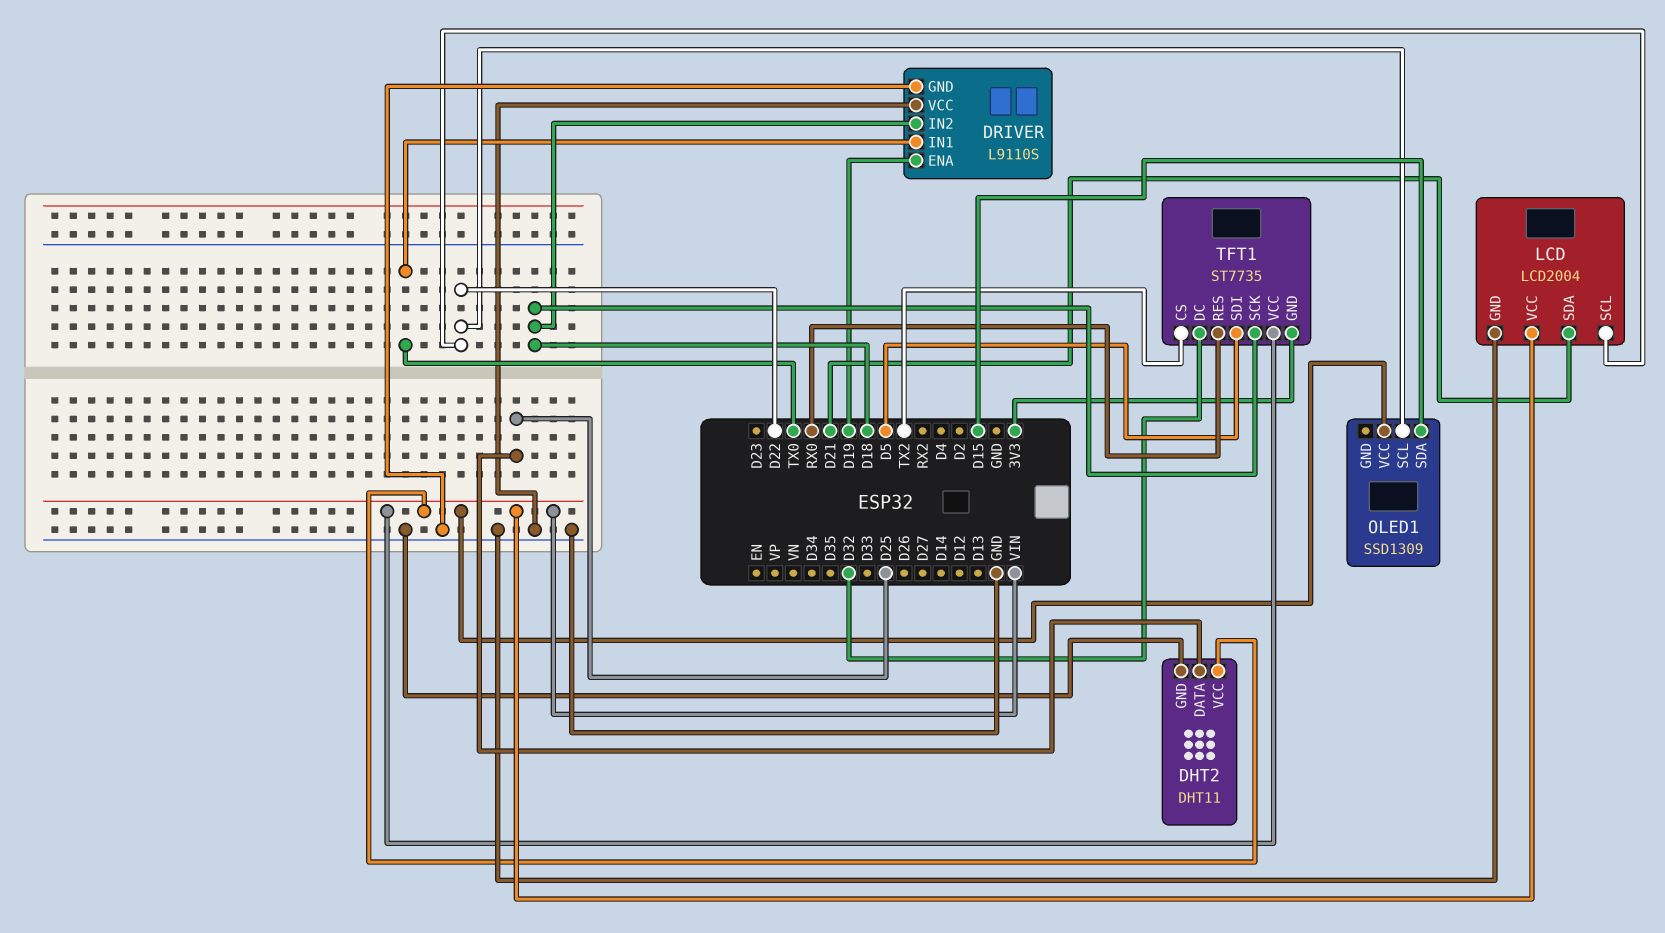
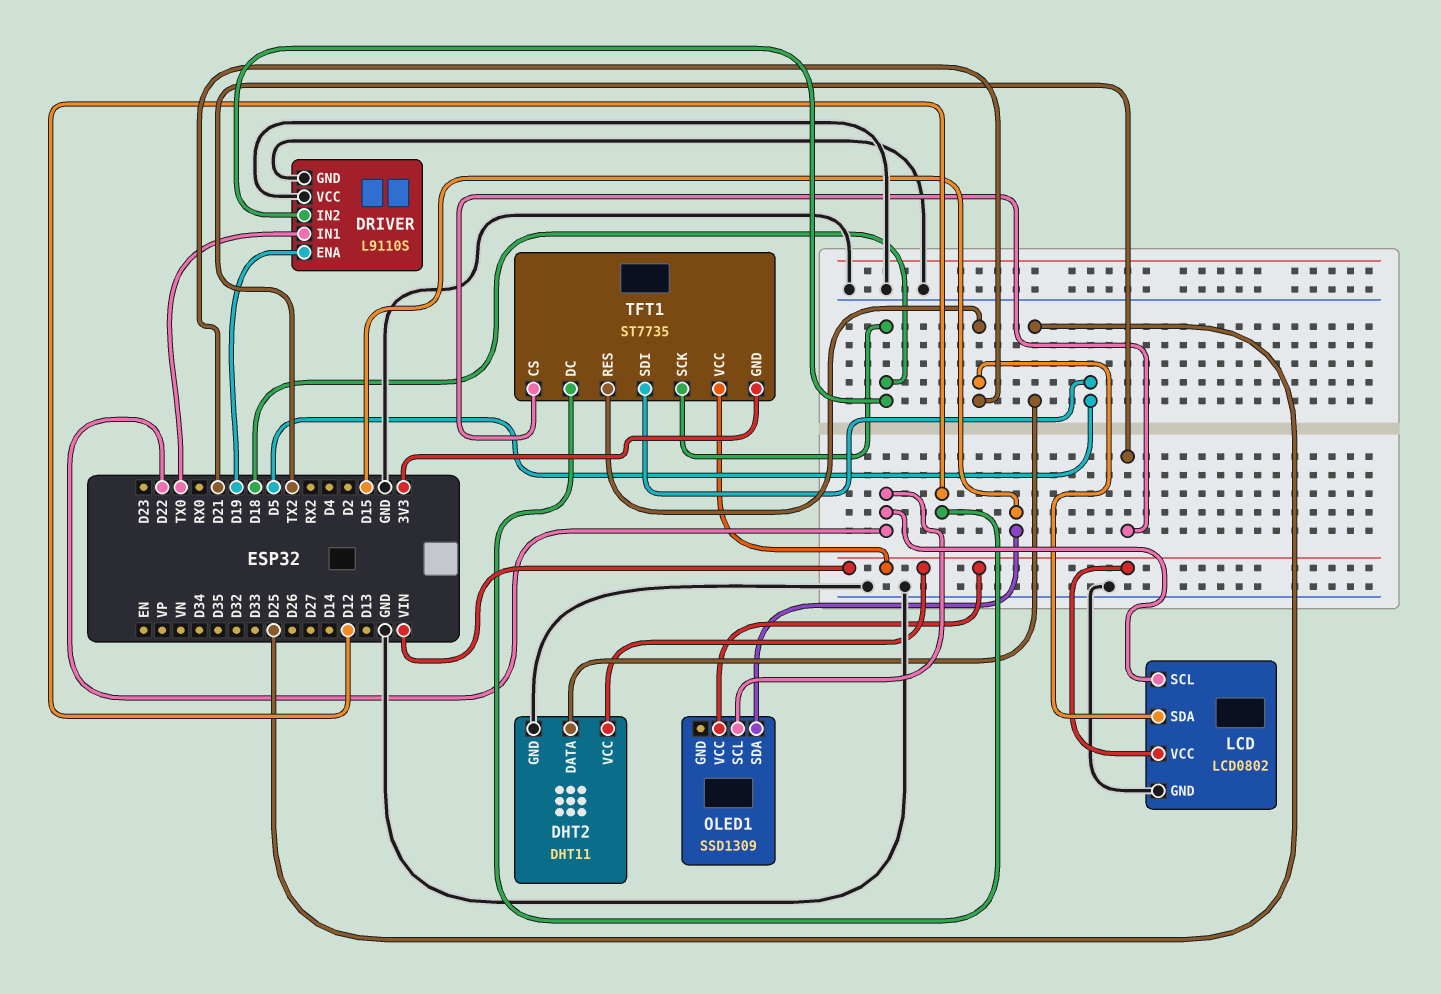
LCD: LCD2004 -> LCD0802
TFT1 pin DC: D32 -> D12
TFT1 pin RES: RX0 -> D21

